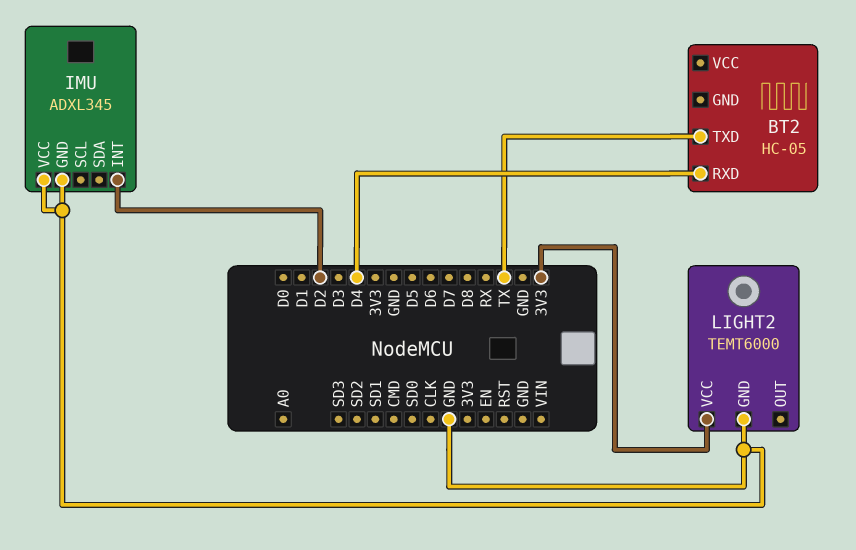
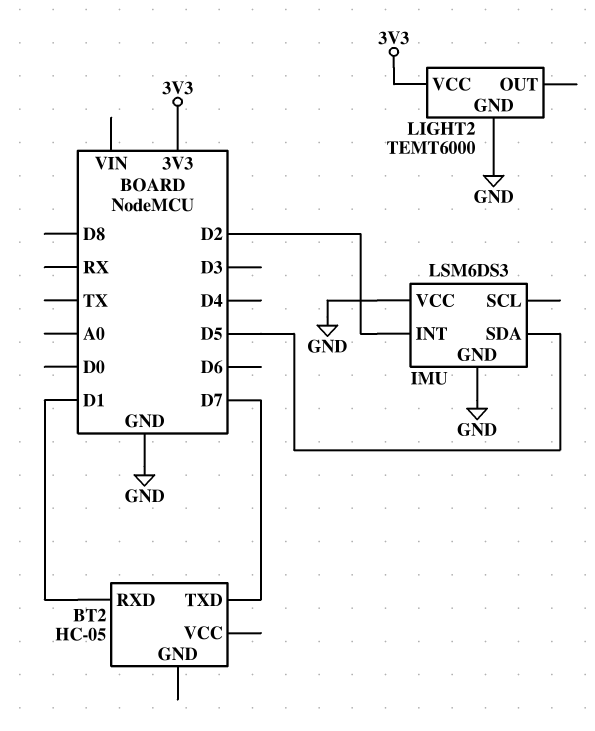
BT2 pin RXD: D4 -> D1
BT2 pin TXD: TX -> D7
IMU: ADXL345 -> LSM6DS3
IMU pin SDA: none -> D5

